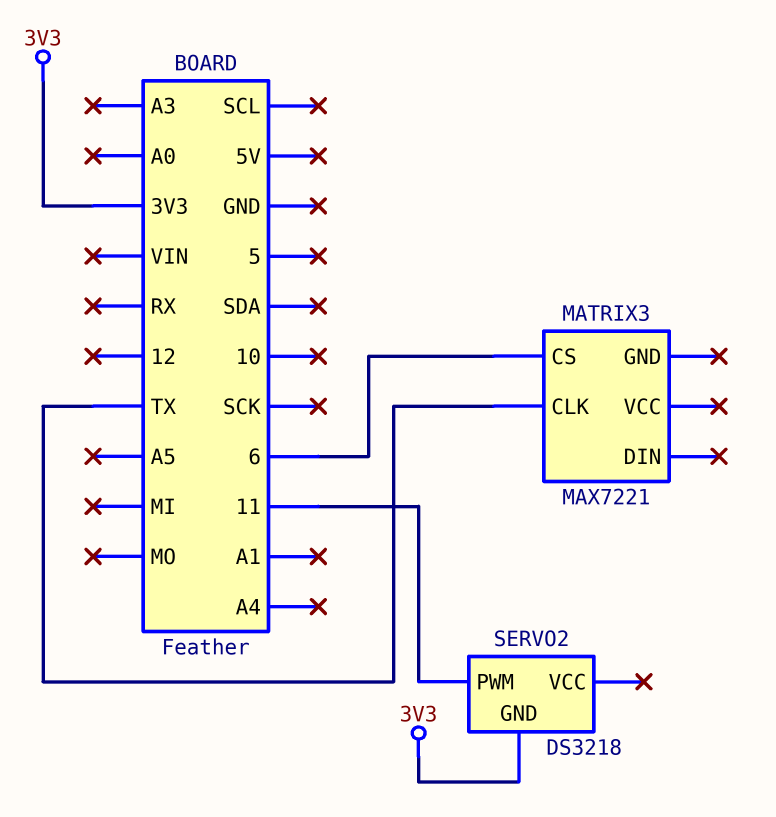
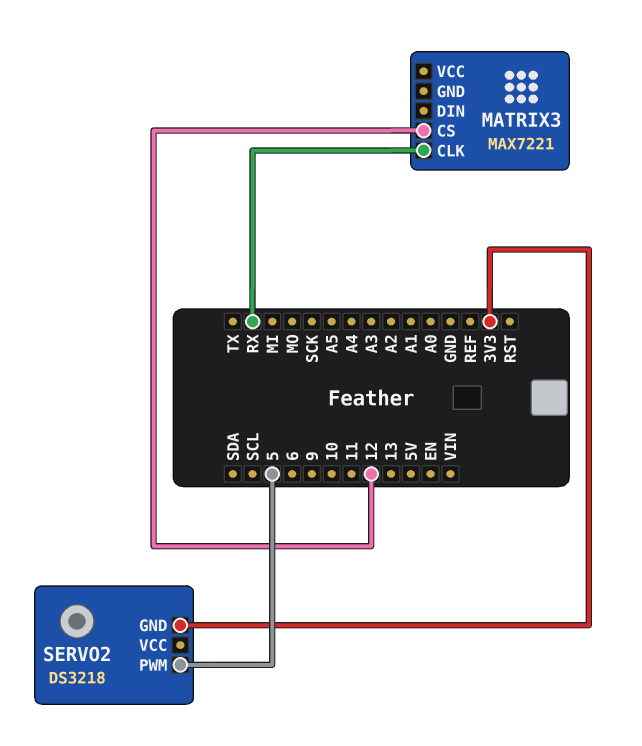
MATRIX3 pin CLK: TX -> RX
MATRIX3 pin CS: 6 -> 12
SERVO2 pin PWM: 11 -> 5

